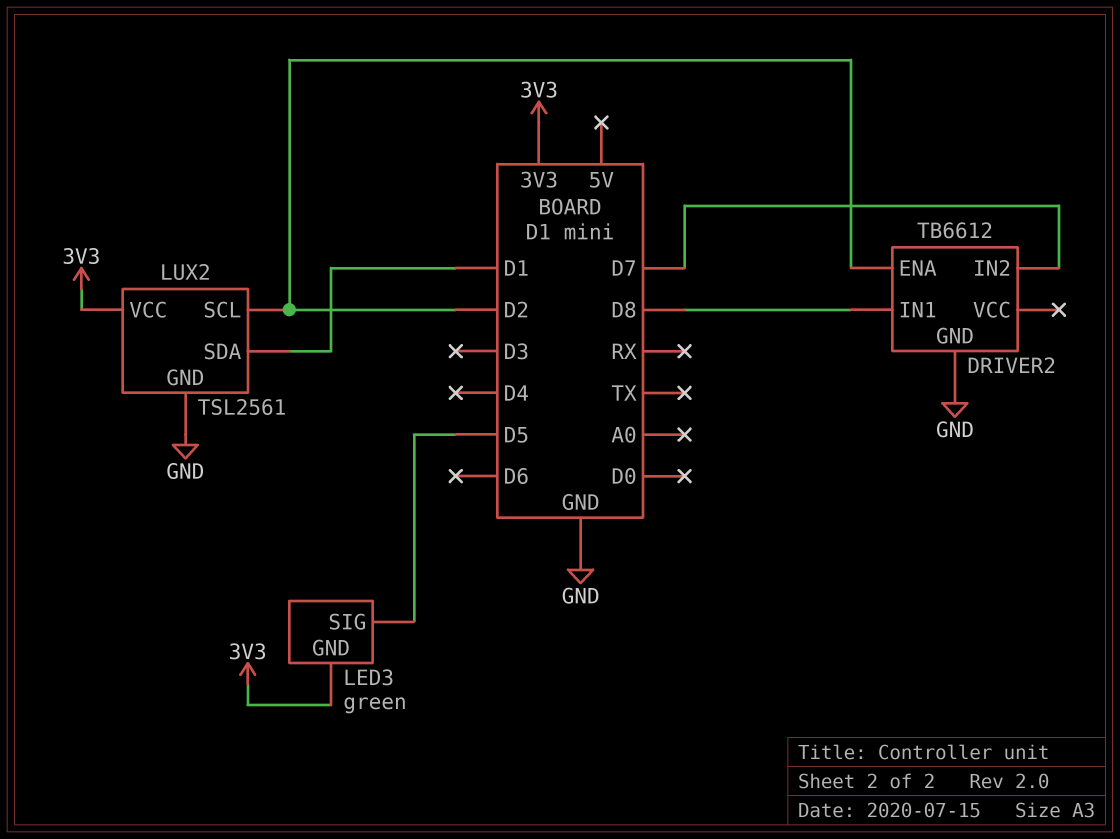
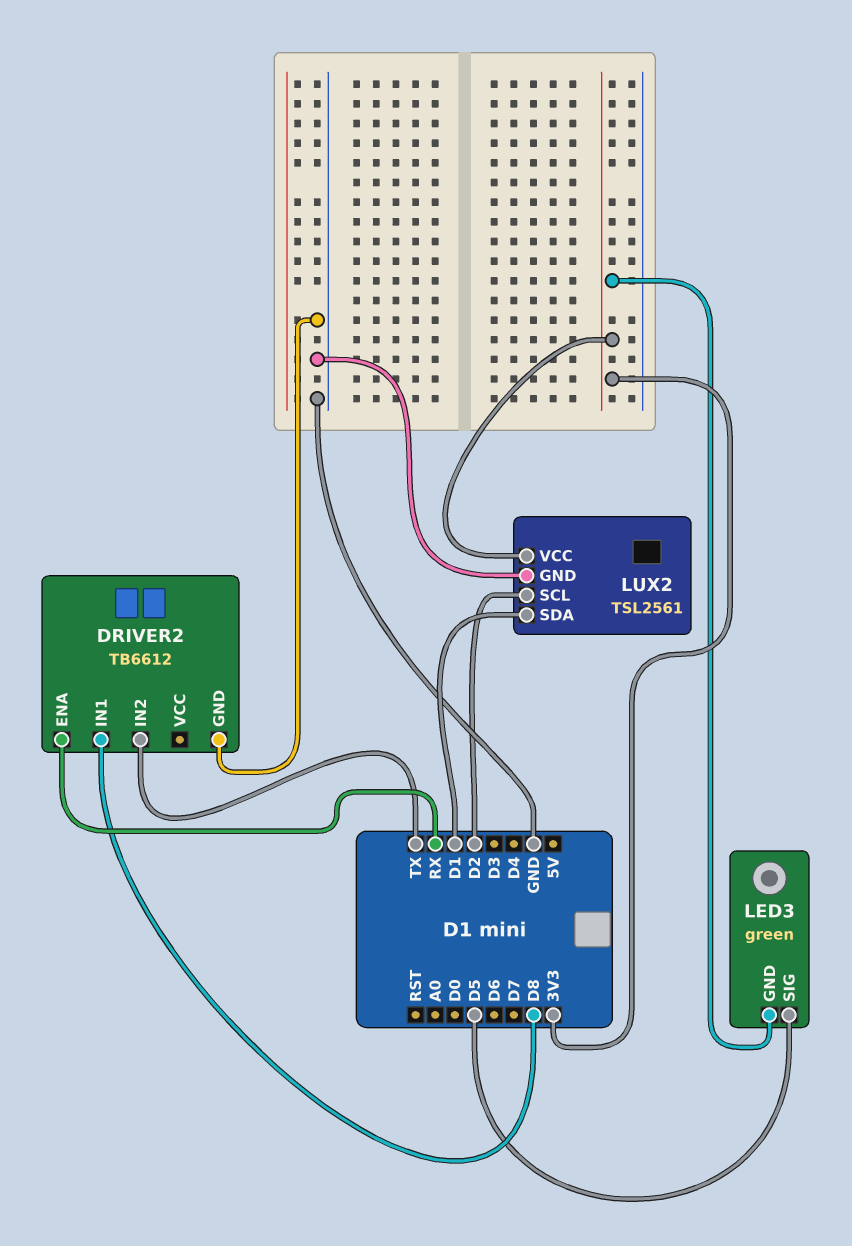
DRIVER2 pin ENA: D2 -> RX
DRIVER2 pin IN2: D7 -> TX

